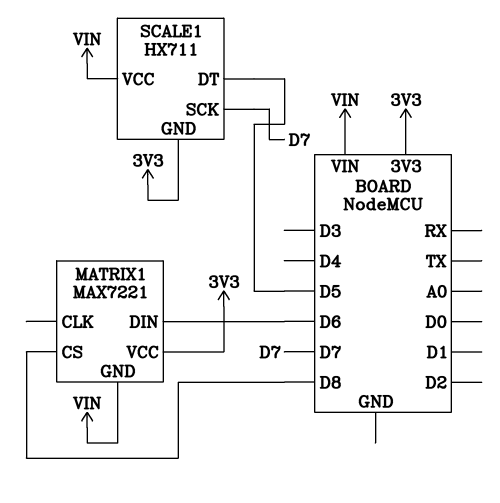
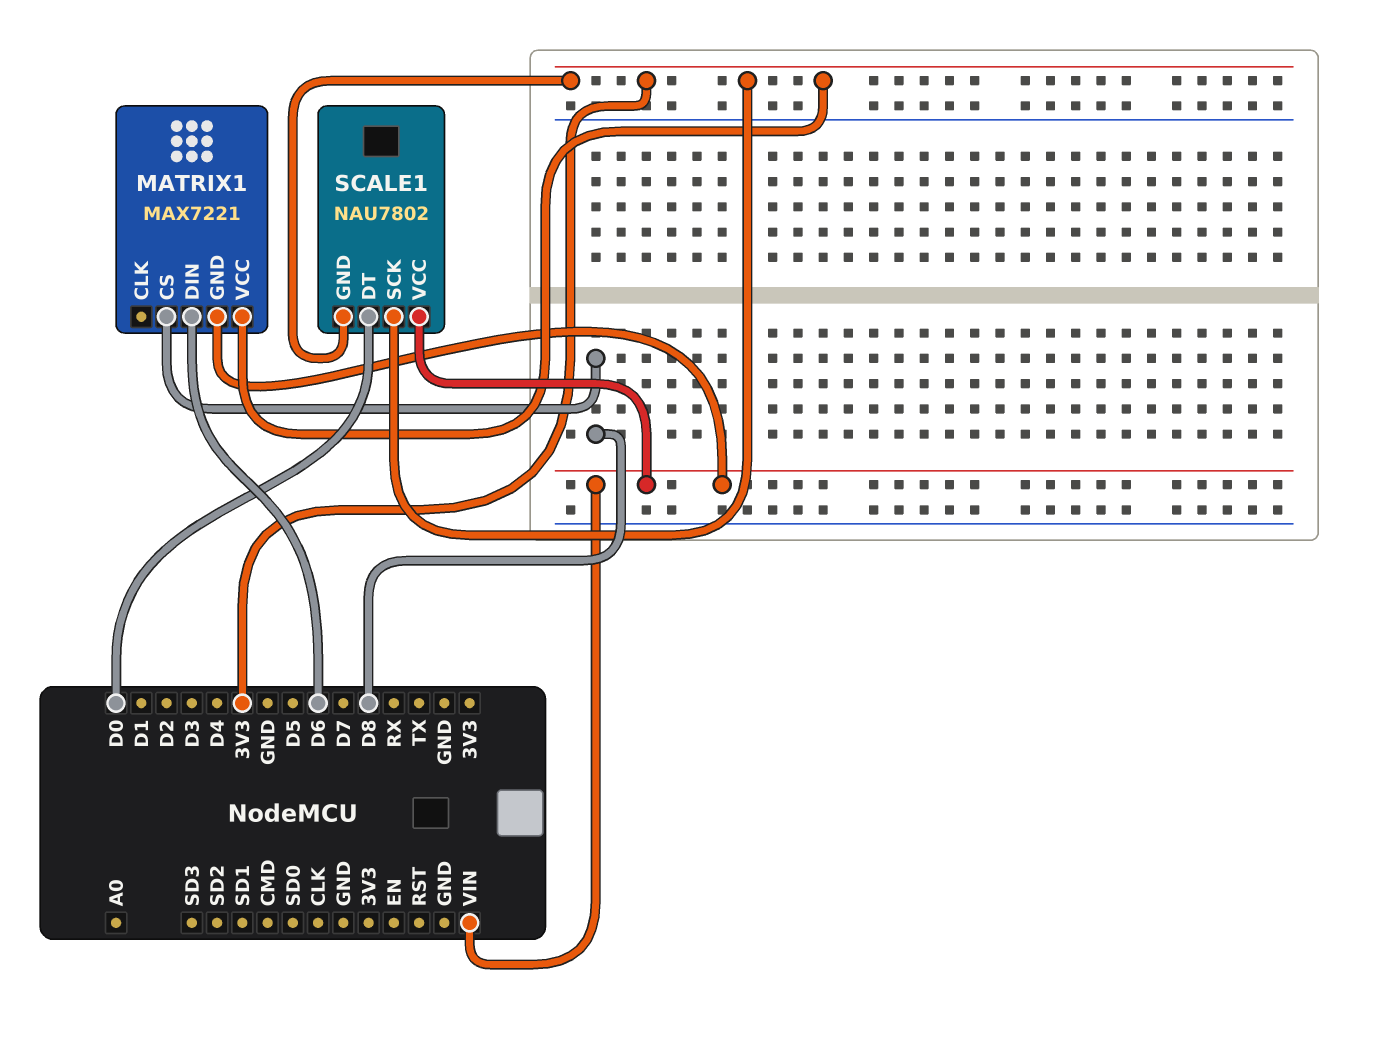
SCALE1: HX711 -> NAU7802
SCALE1 pin DT: D5 -> D0
SCALE1 pin SCK: D7 -> 3V3

